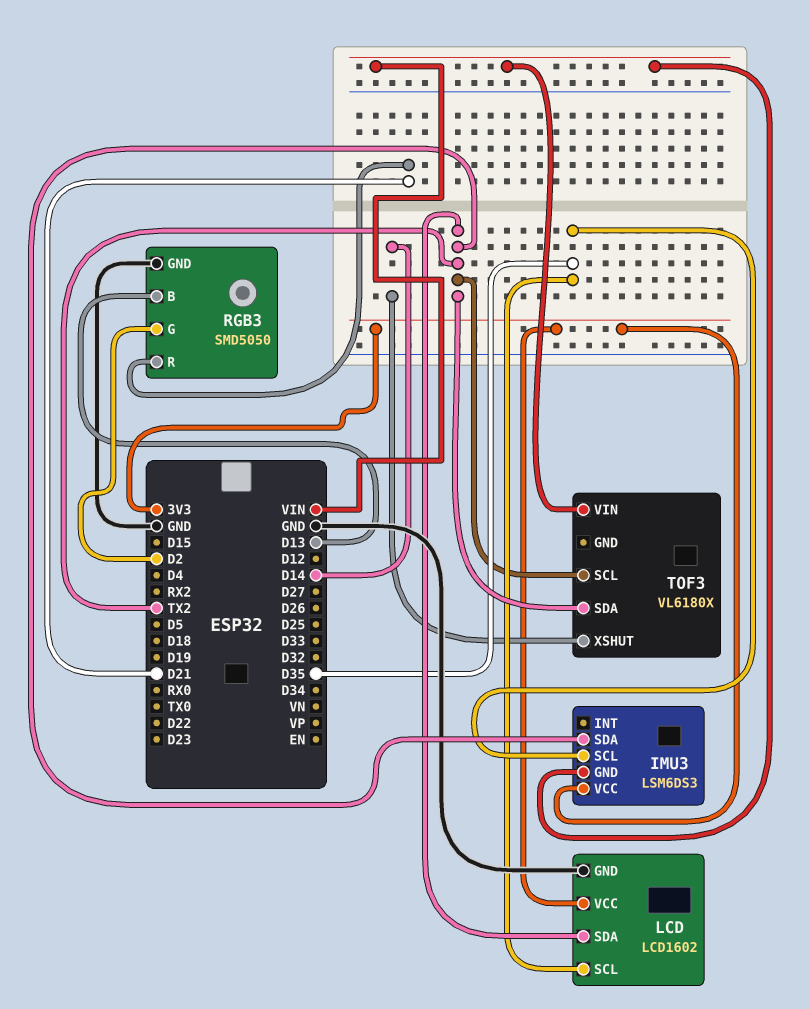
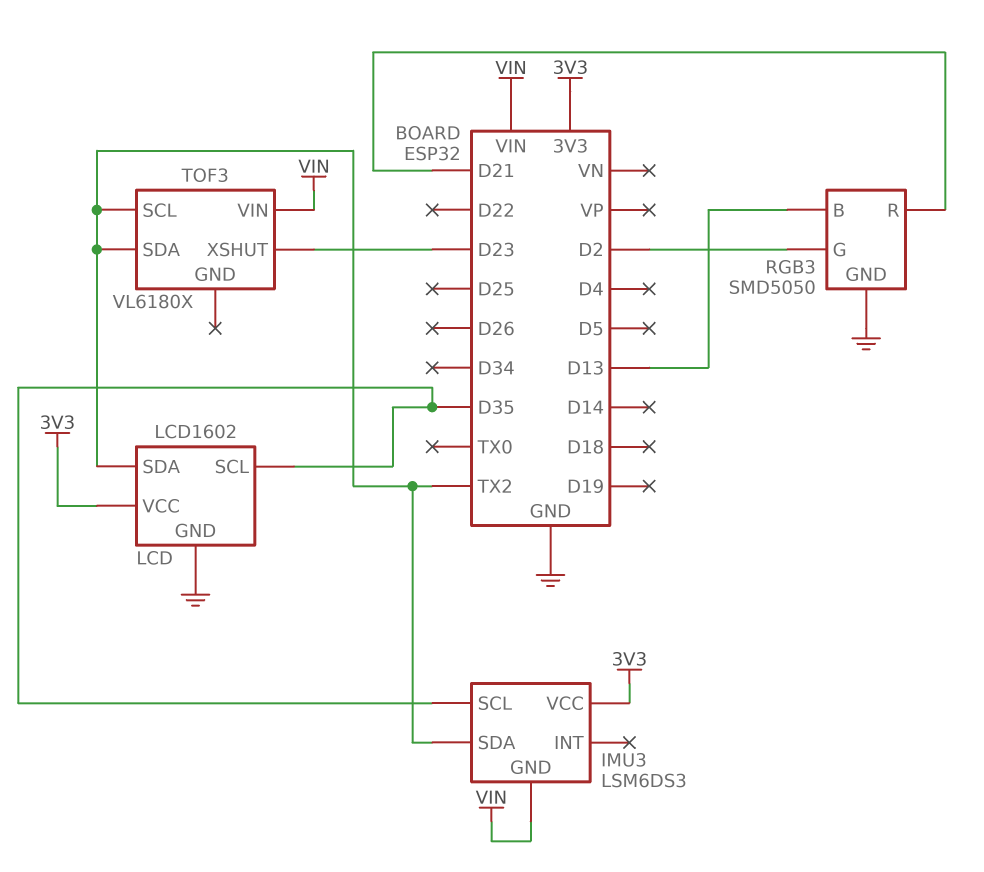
TOF3 pin XSHUT: D14 -> D23

